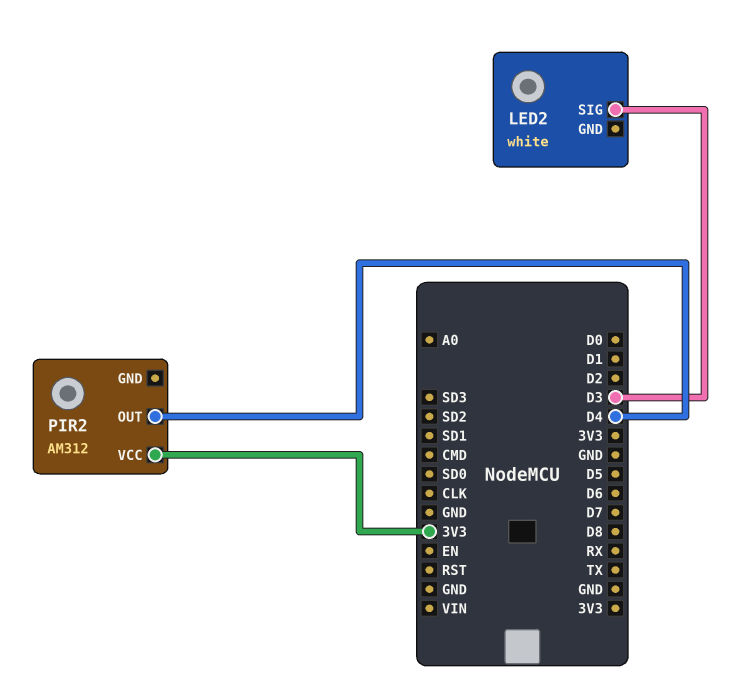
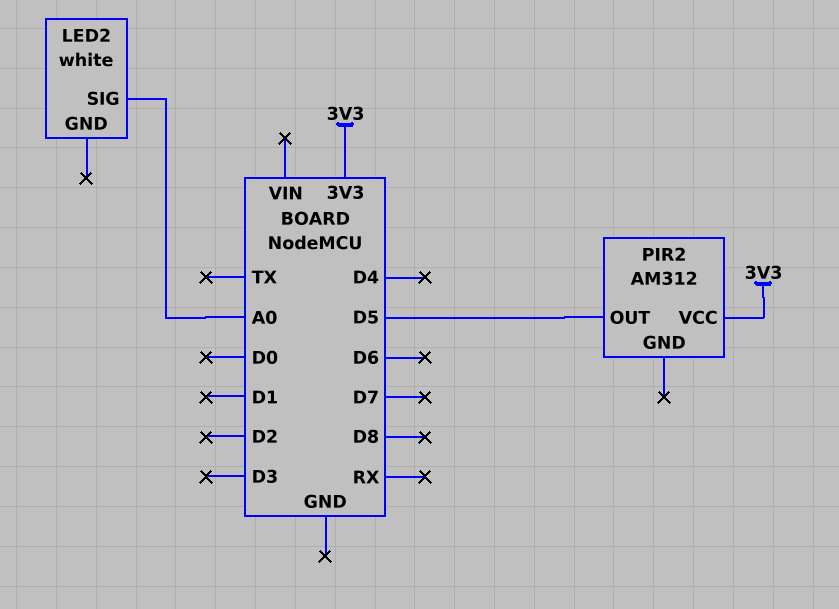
LED2 pin SIG: D3 -> A0
PIR2 pin OUT: D4 -> D5

